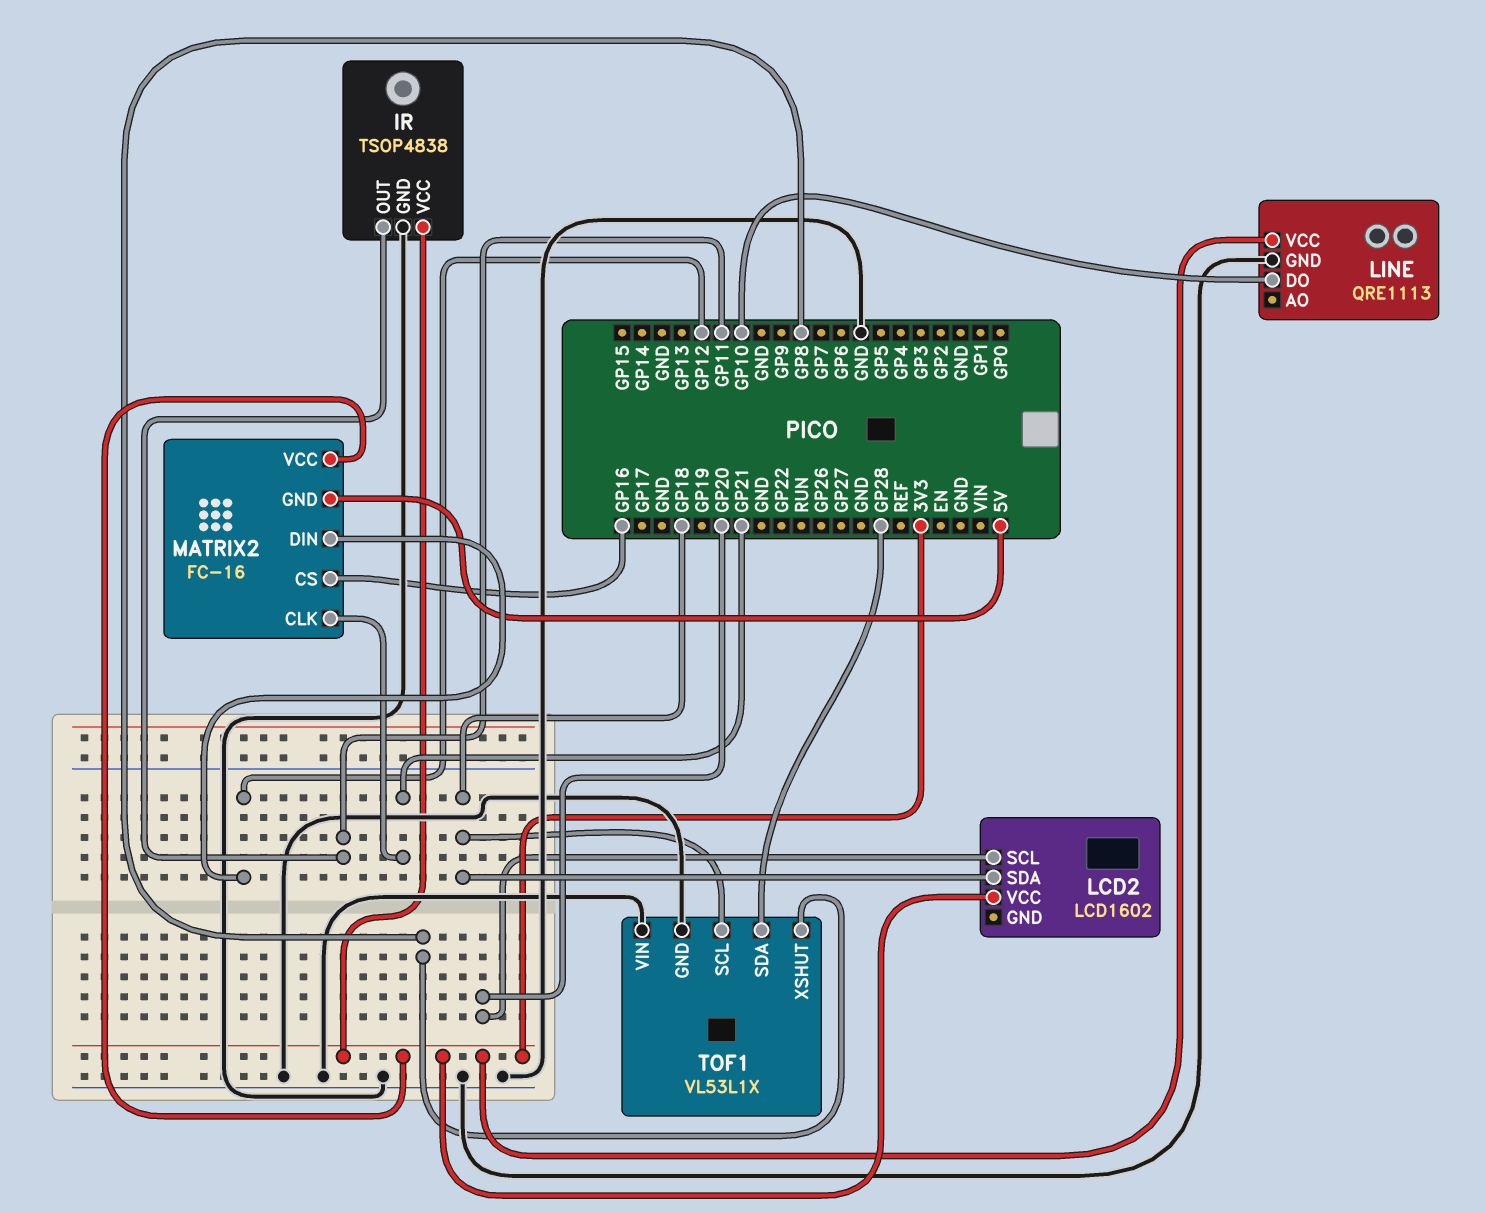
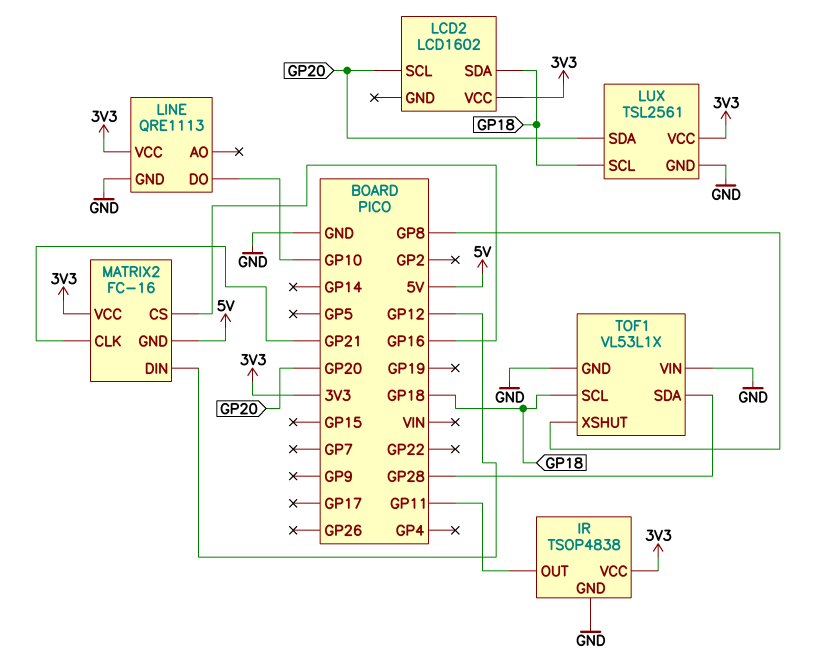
LUX: none -> TSL2561
LUX pin GND: none -> GND
LUX pin SCL: none -> GP18
LUX pin SDA: none -> GP20
LUX pin VCC: none -> 3V3

